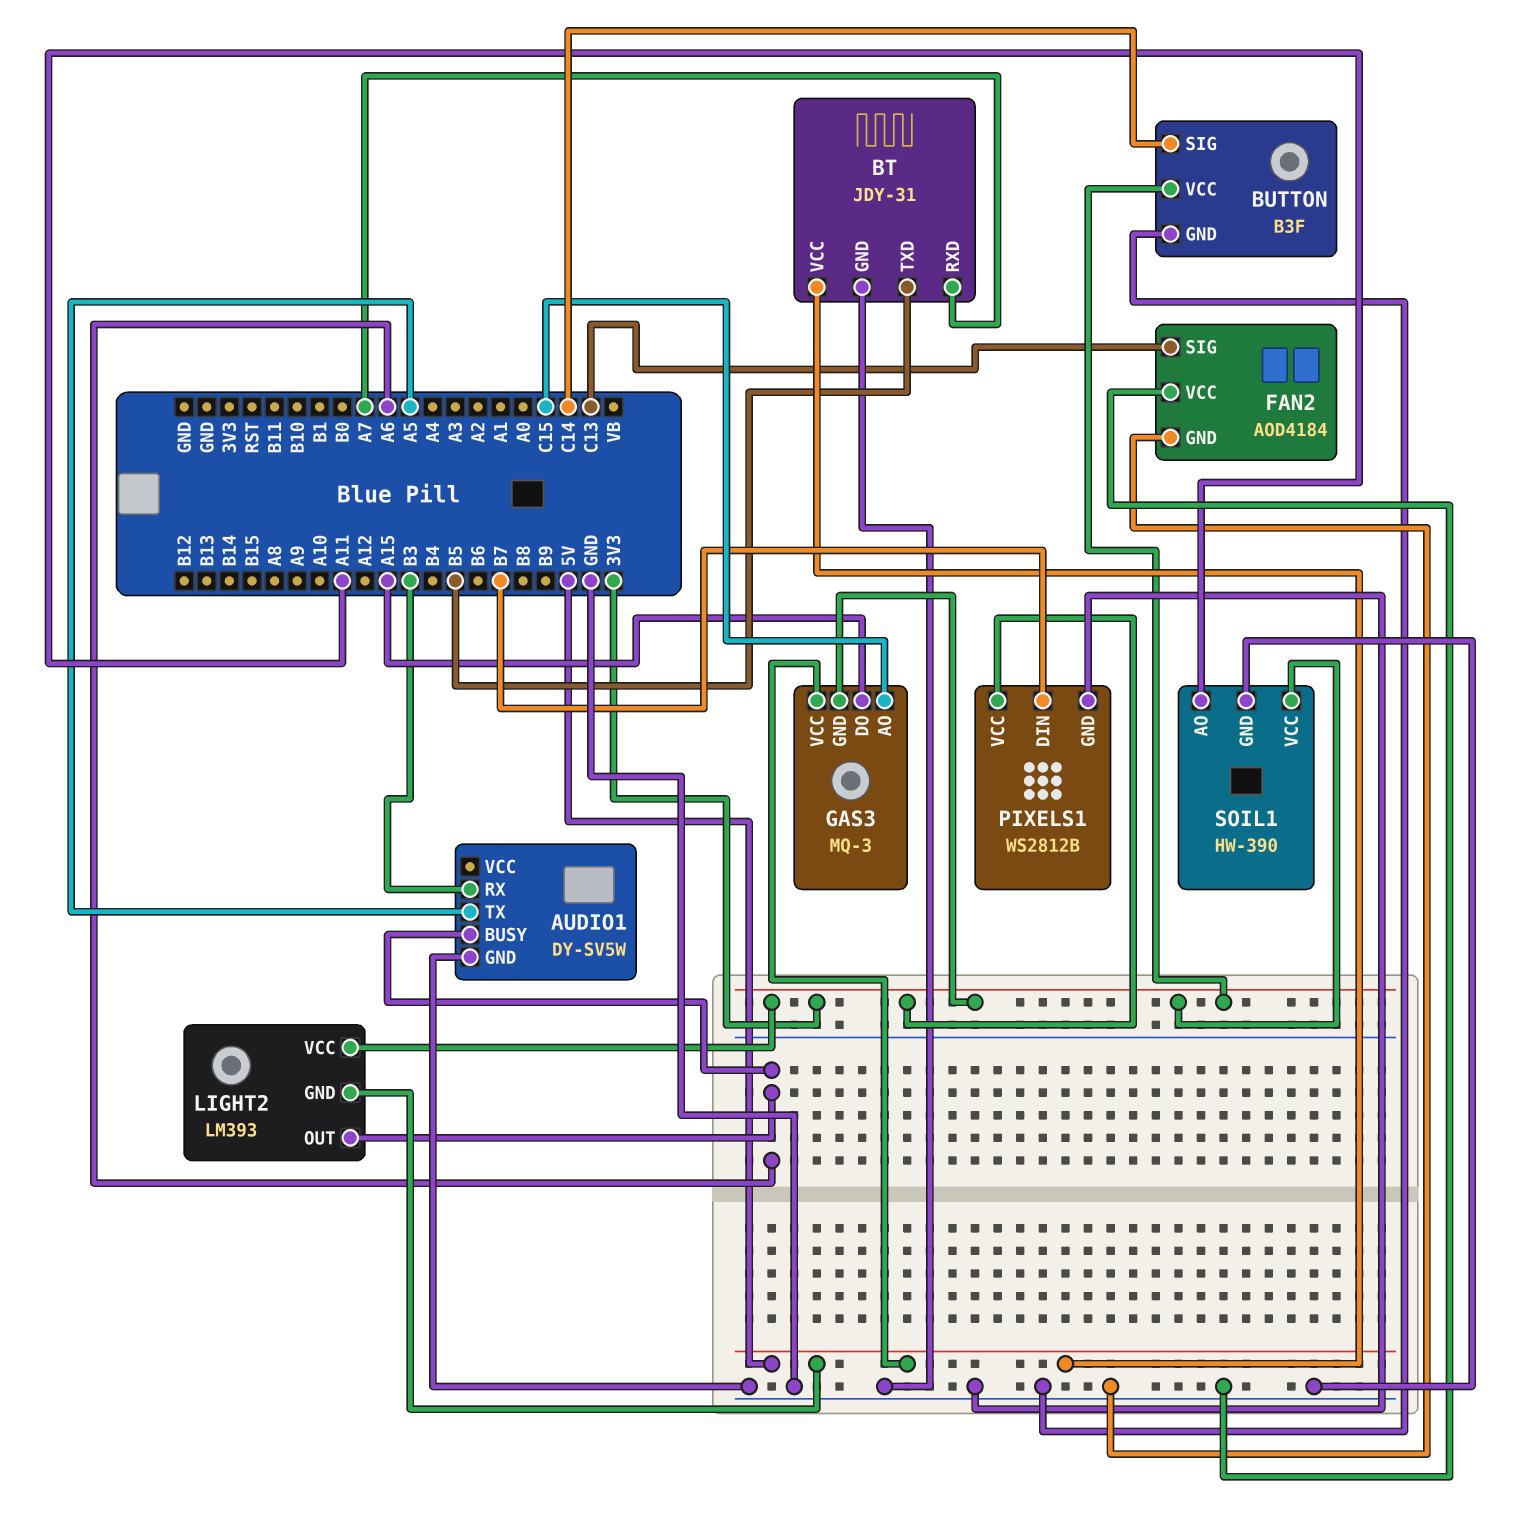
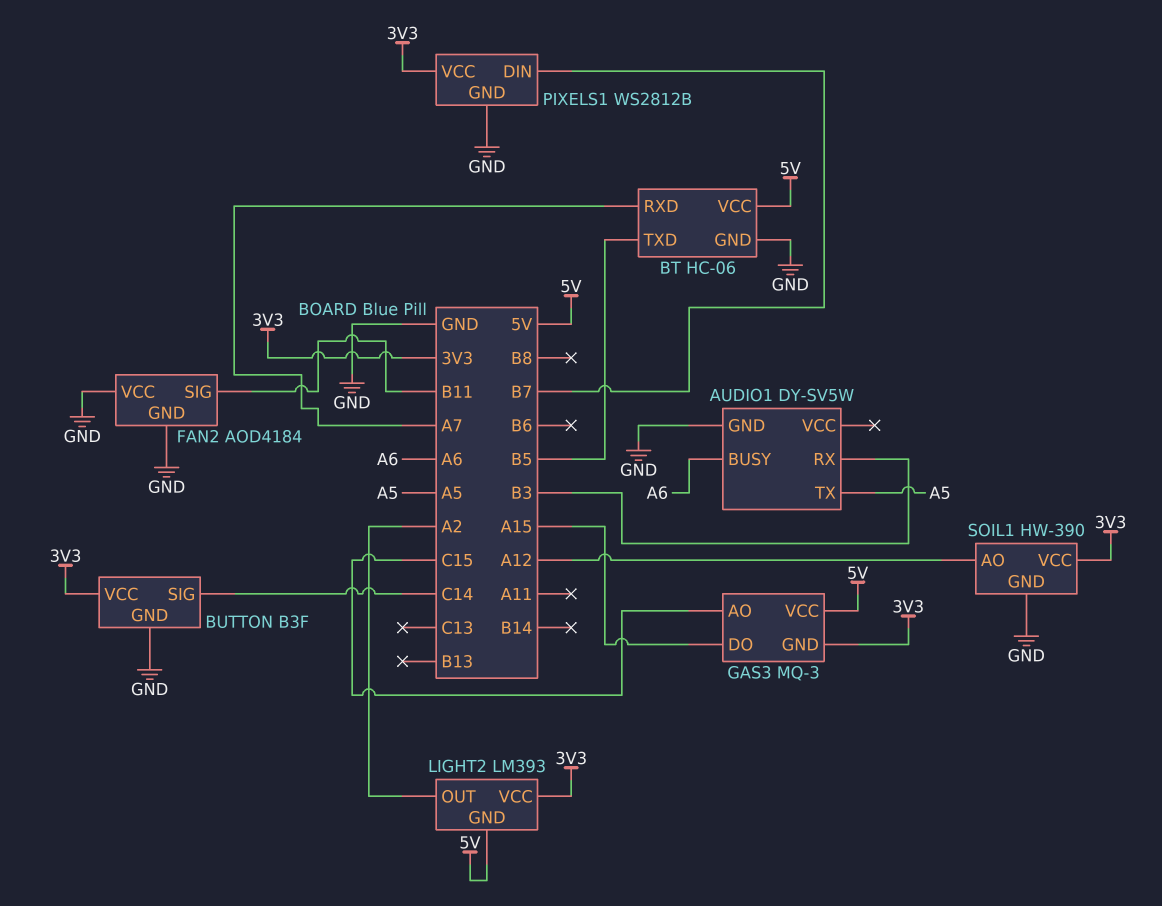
BT: JDY-31 -> HC-06
FAN2 pin SIG: C13 -> B11
LIGHT2 pin OUT: A6 -> A2
SOIL1 pin AO: A11 -> A12

